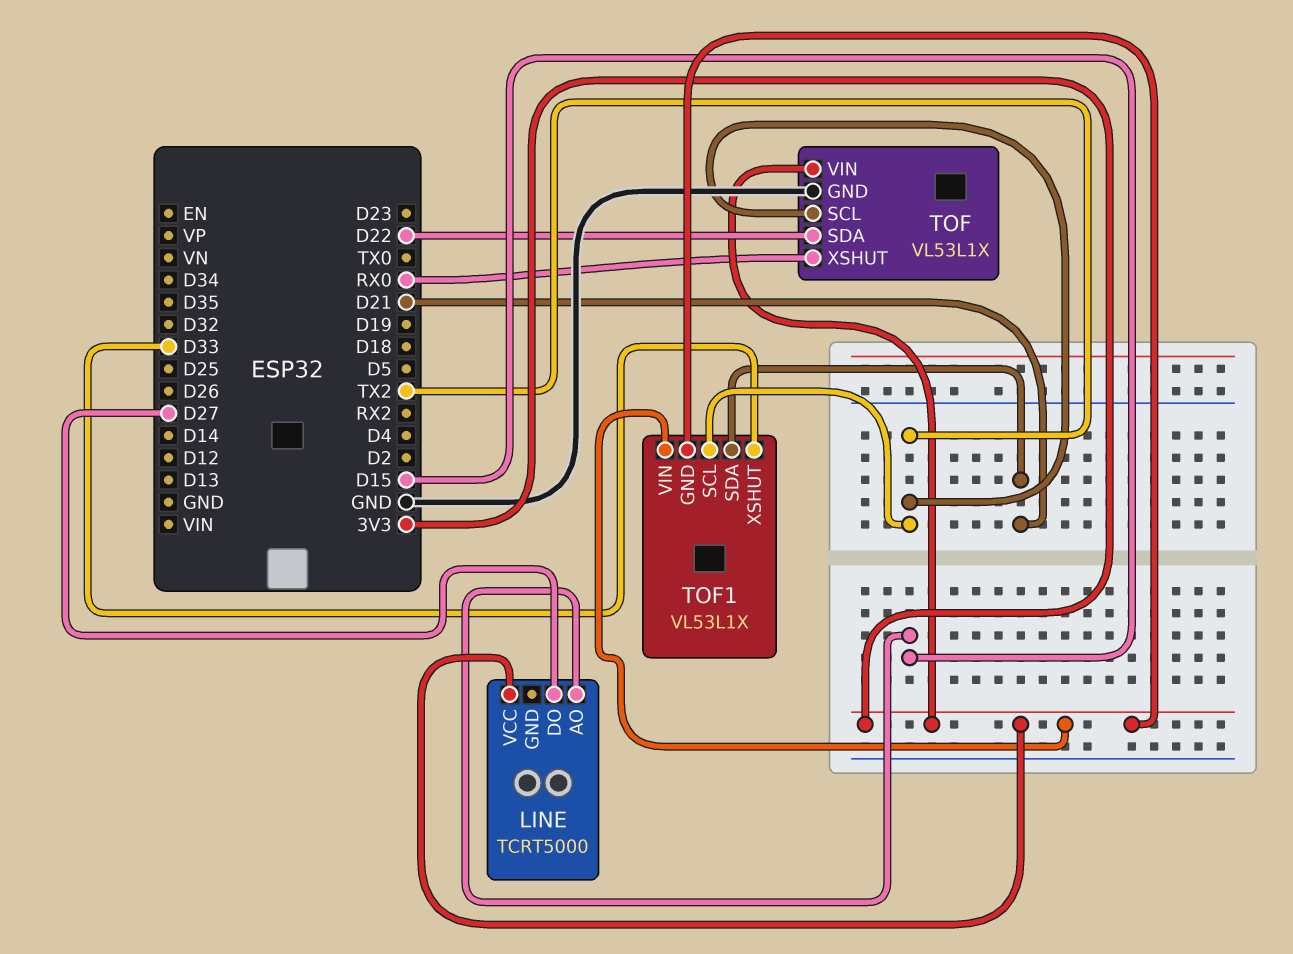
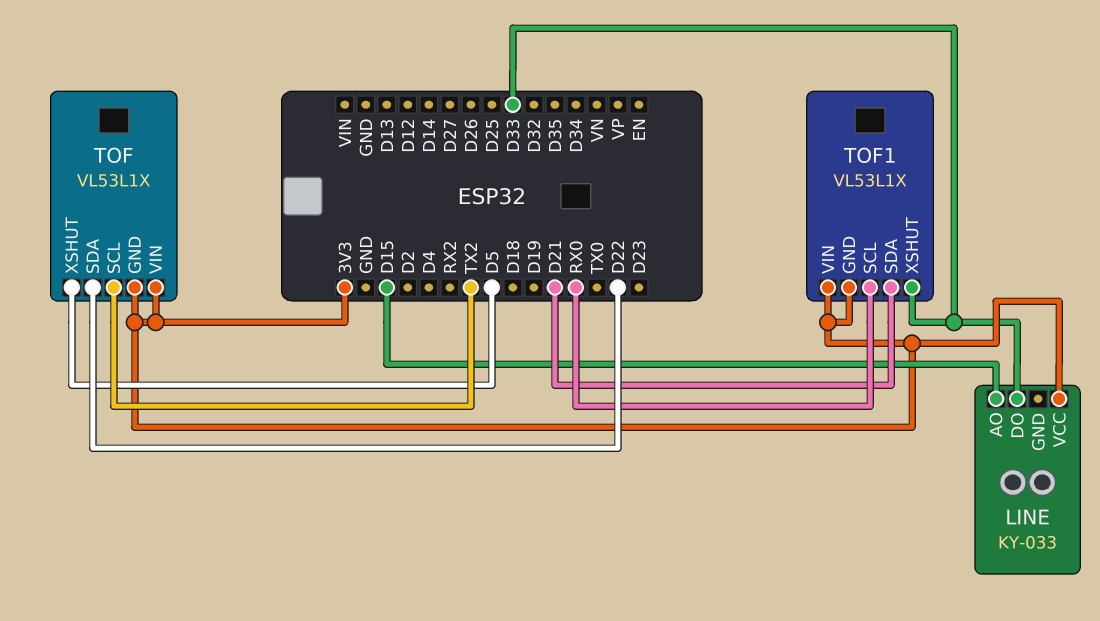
LINE: TCRT5000 -> KY-033
LINE pin DO: D27 -> D33
TOF pin GND: GND -> 3V3
TOF pin XSHUT: RX0 -> D5
TOF1 pin SCL: TX2 -> RX0

